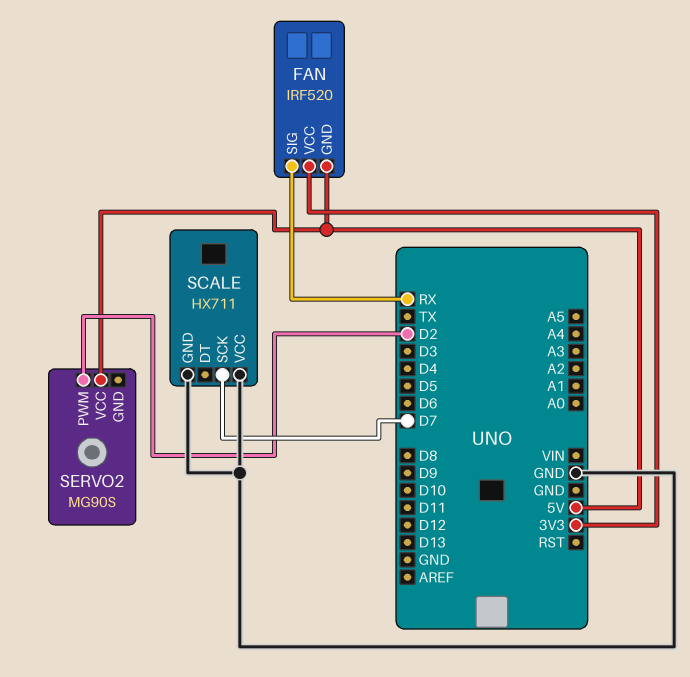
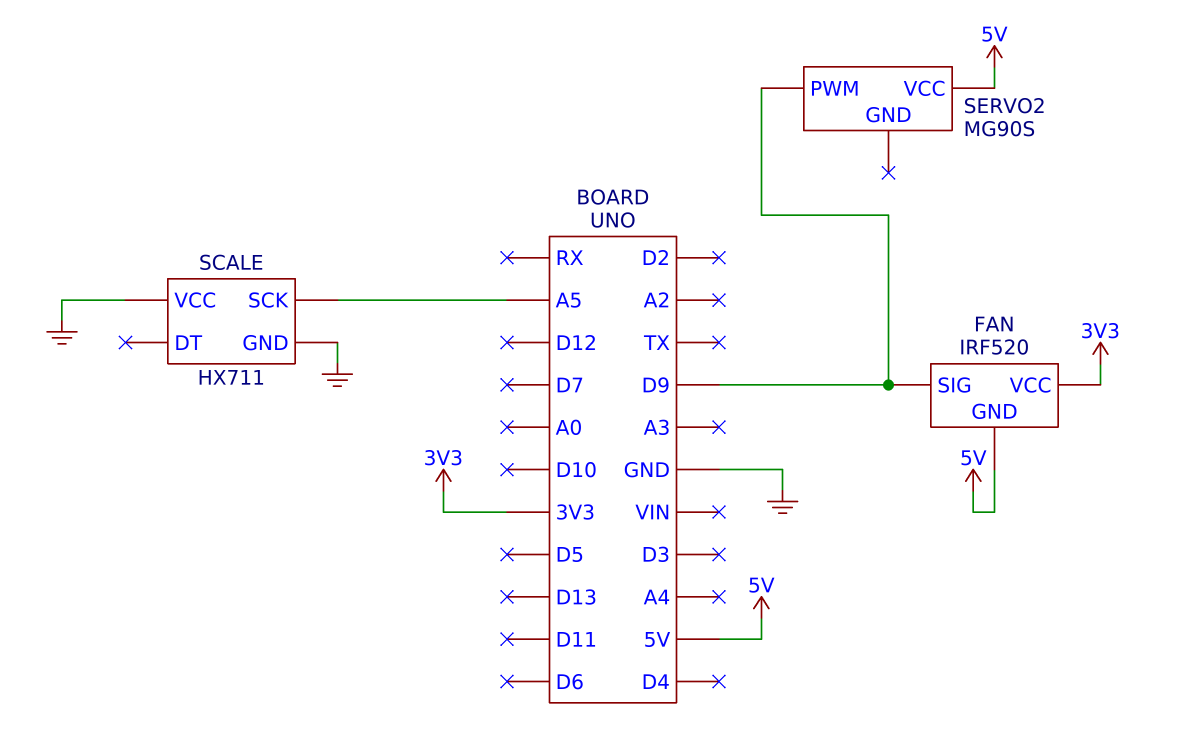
FAN pin SIG: RX -> D9
SCALE pin SCK: D7 -> A5
SERVO2 pin PWM: D2 -> D9

